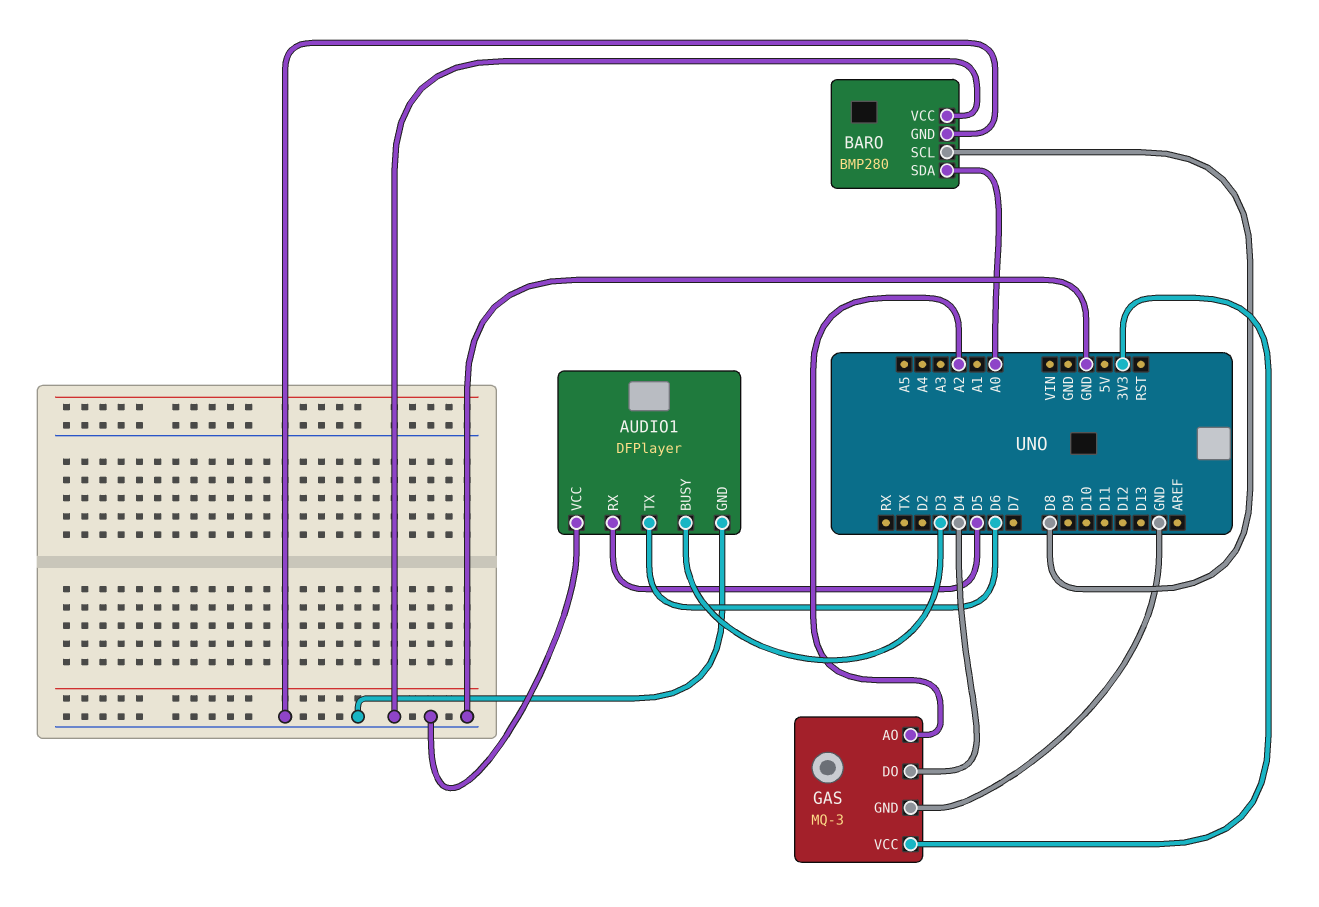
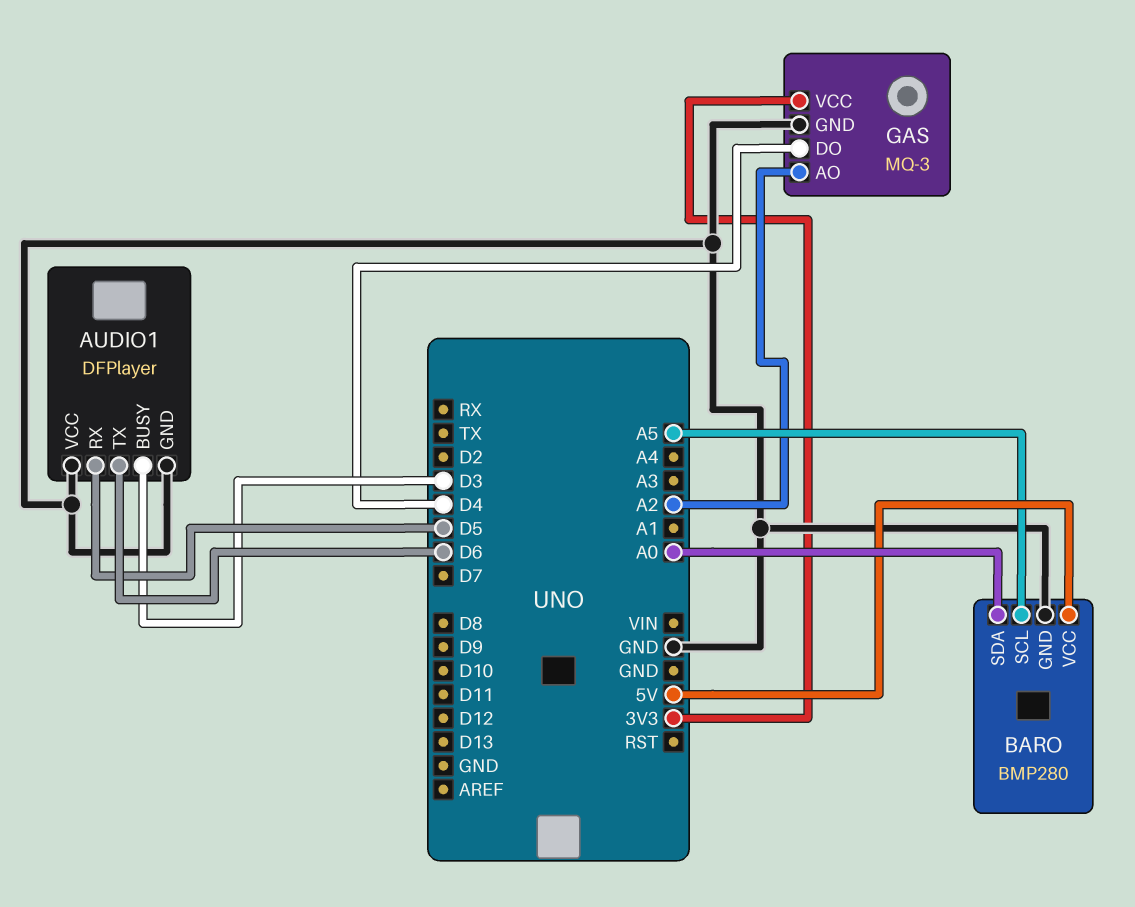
BARO pin SCL: D8 -> A5
BARO pin VCC: GND -> 5V

